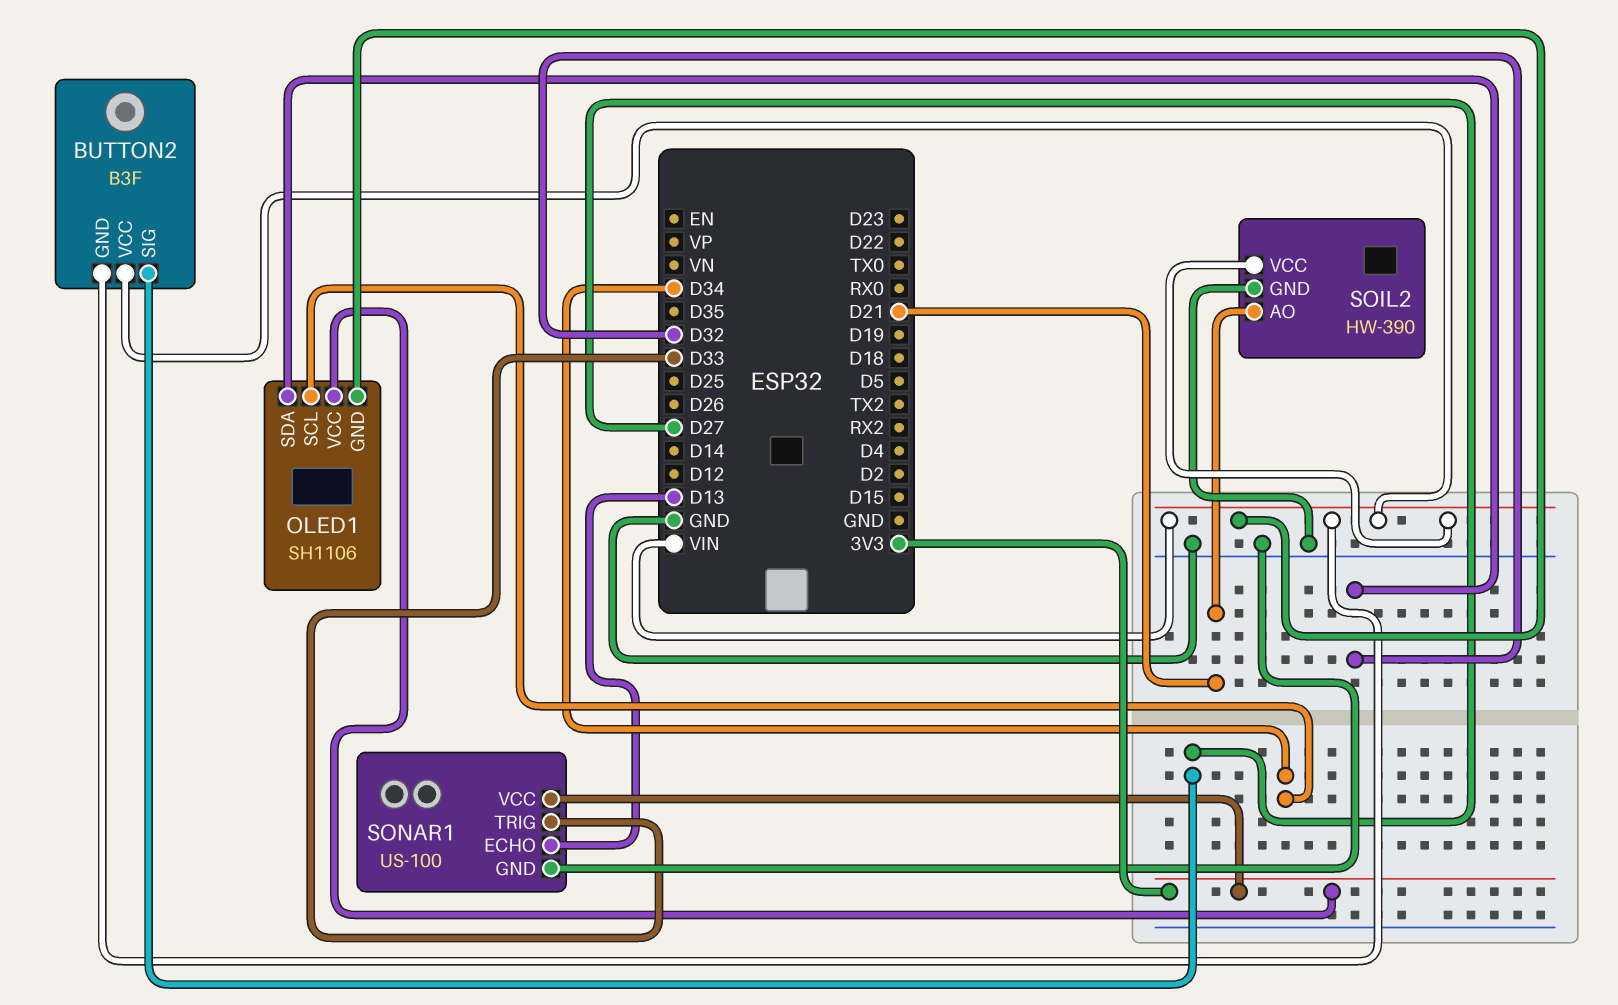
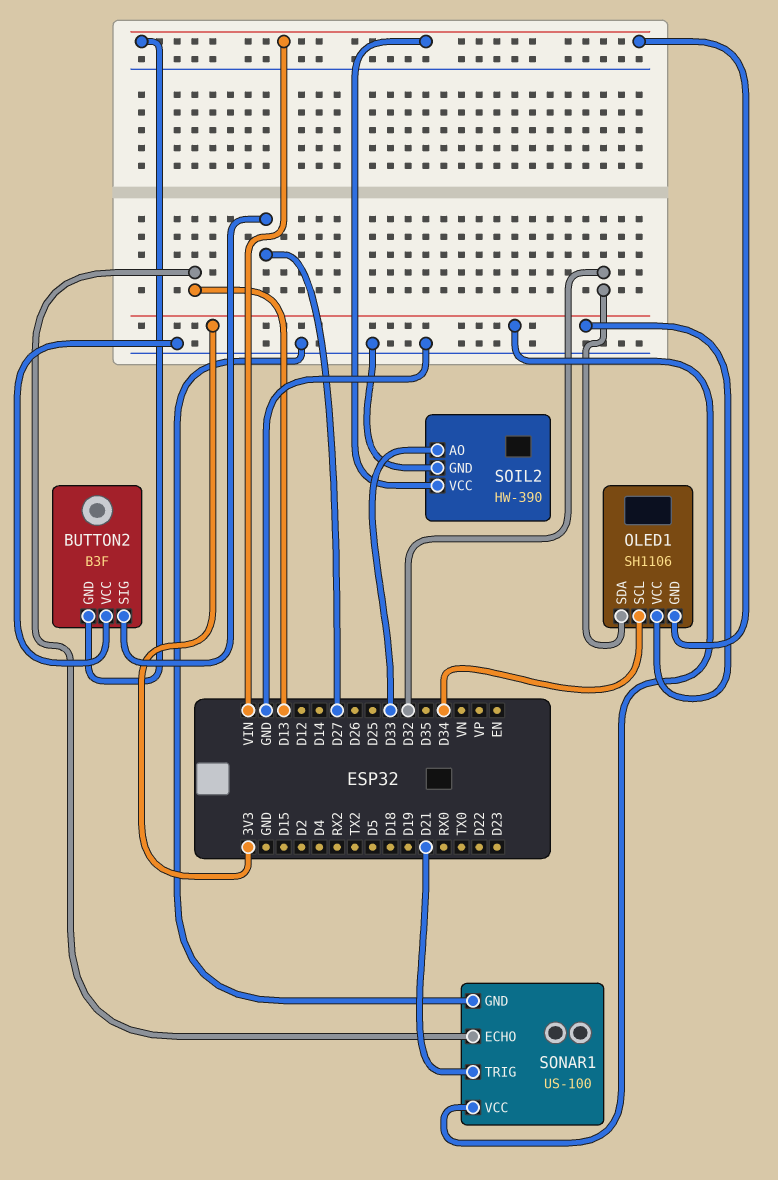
BUTTON2 pin VCC: VIN -> GND
SOIL2 pin AO: D21 -> D33
SONAR1 pin TRIG: D33 -> D21

